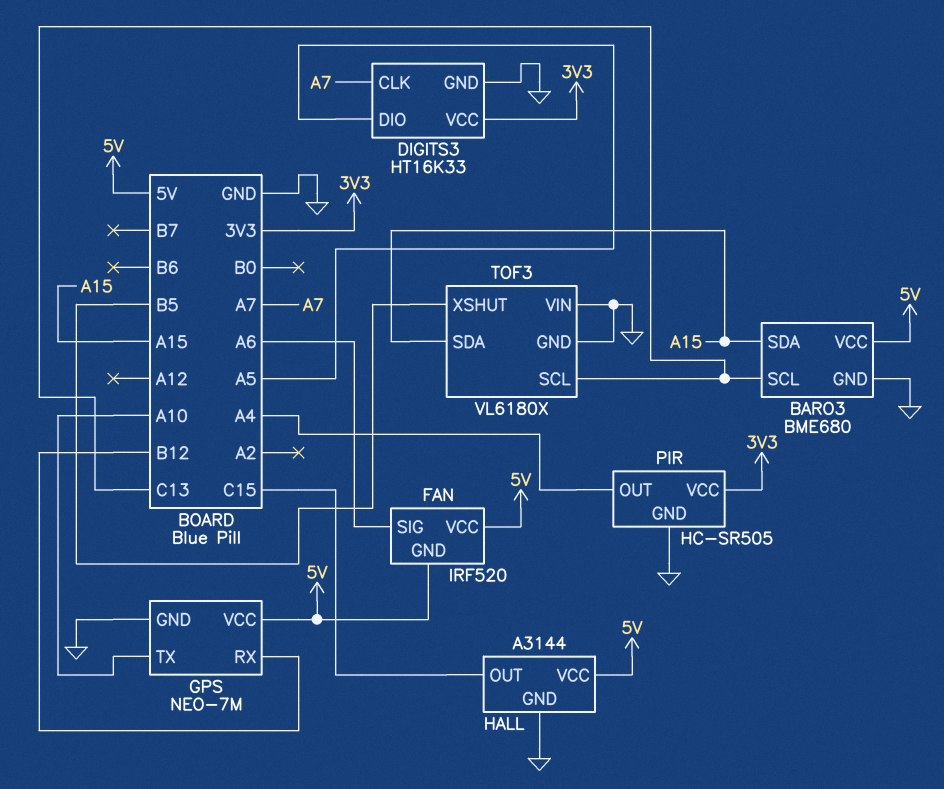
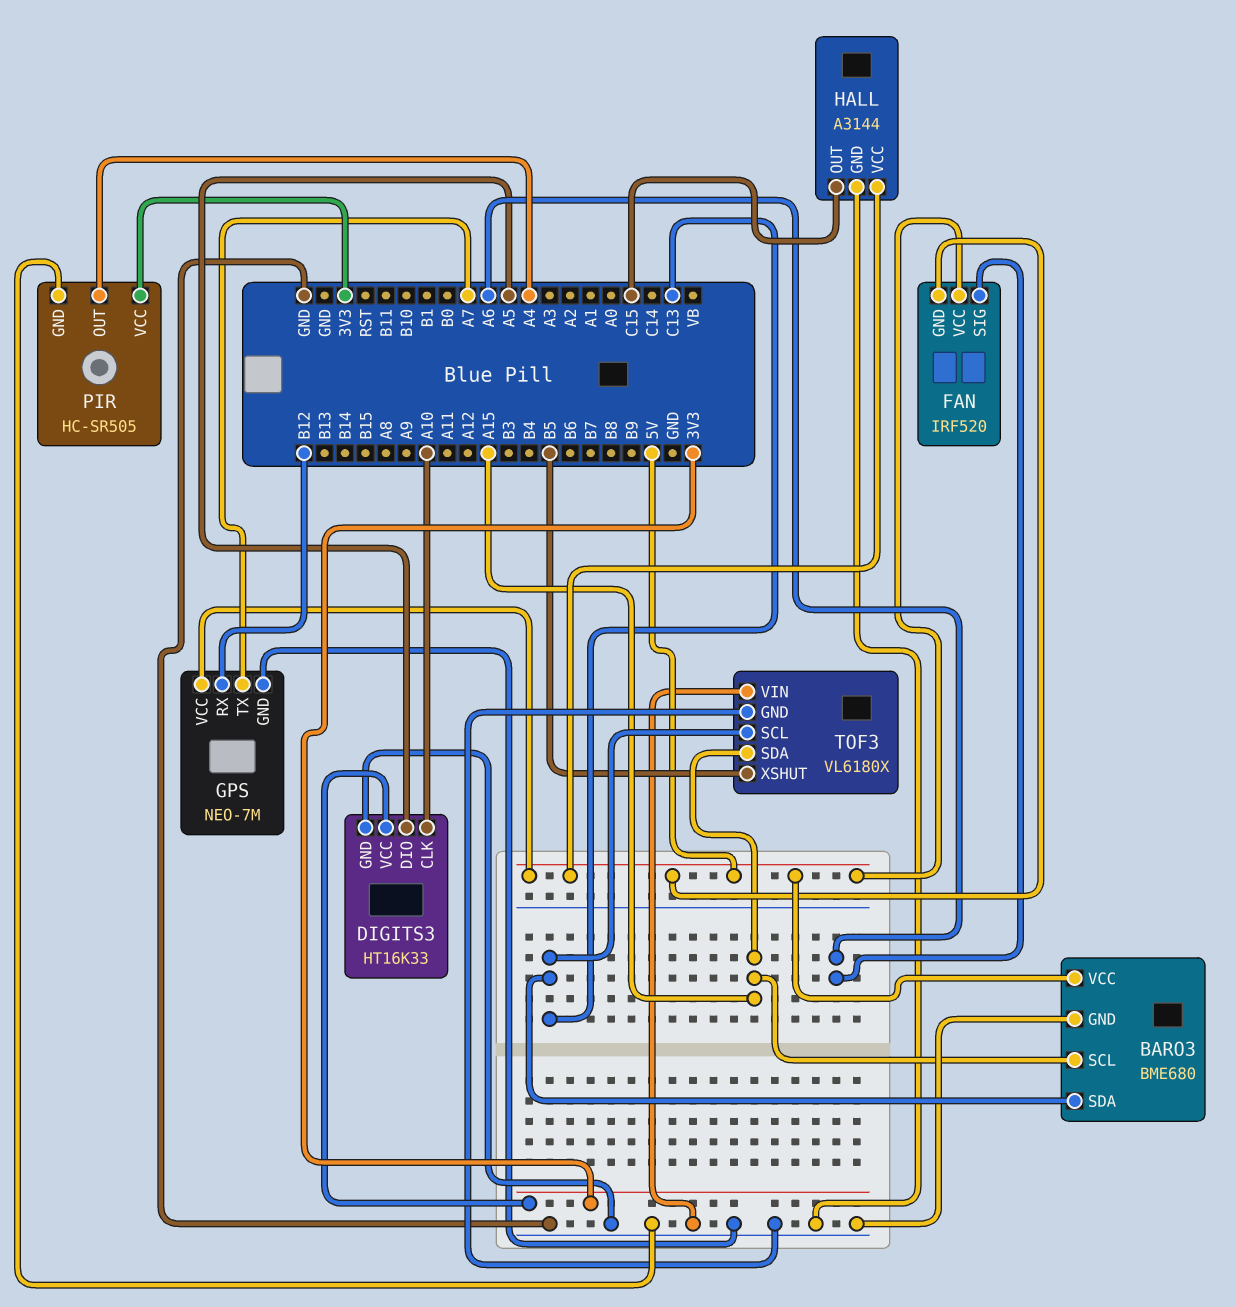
BARO3 pin SCL: C13 -> A15
BARO3 pin SDA: A15 -> C13
DIGITS3 pin CLK: A7 -> A10
GPS pin TX: A10 -> A7

